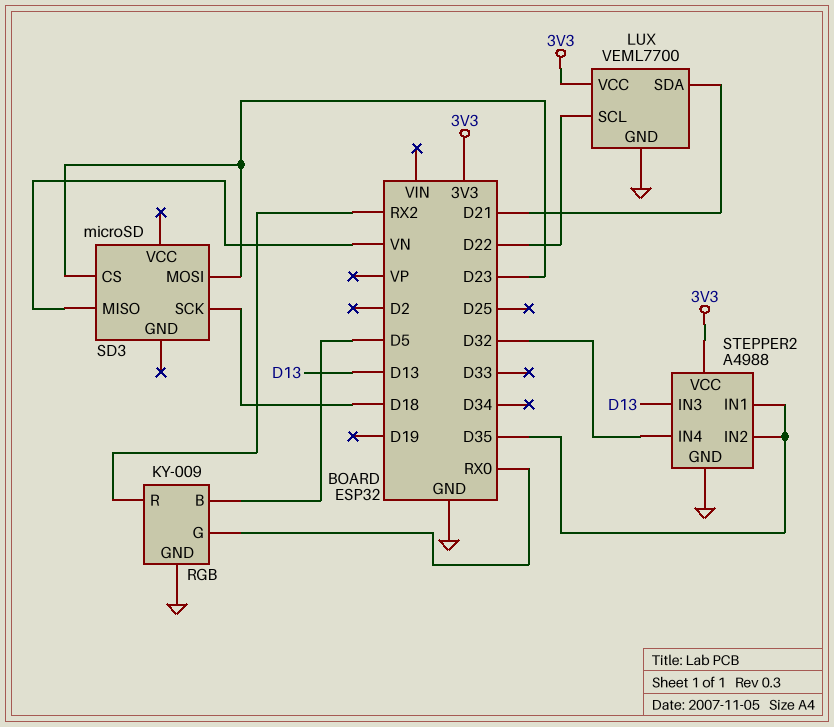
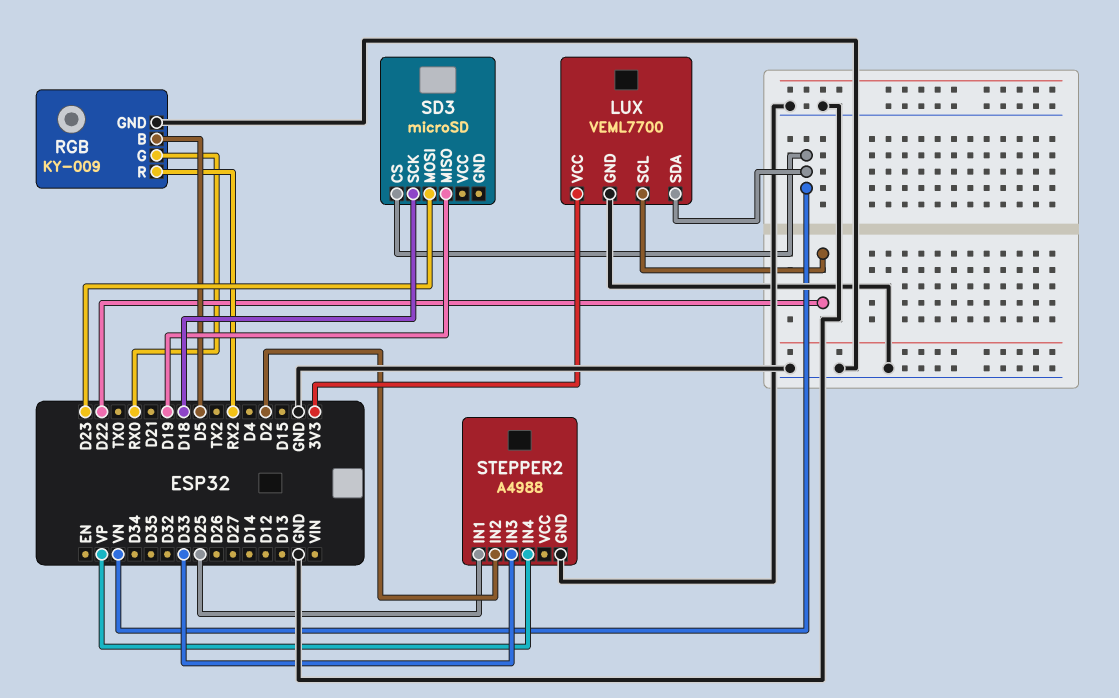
LUX pin SDA: D21 -> VN
SD3 pin CS: D23 -> VN
SD3 pin MISO: VN -> D19
STEPPER2 pin IN1: D35 -> D25
STEPPER2 pin IN2: D35 -> D2
STEPPER2 pin IN3: D13 -> D33
STEPPER2 pin IN4: D32 -> VP
STEPPER2 pin VCC: 3V3 -> none

